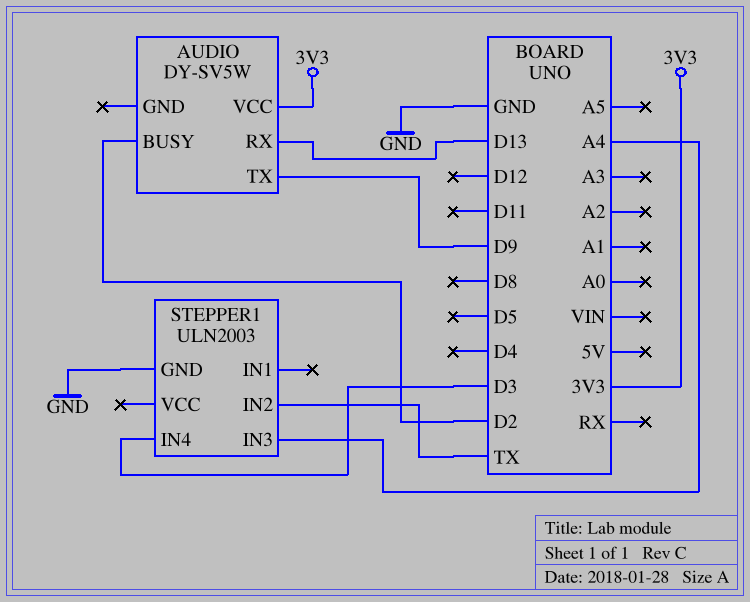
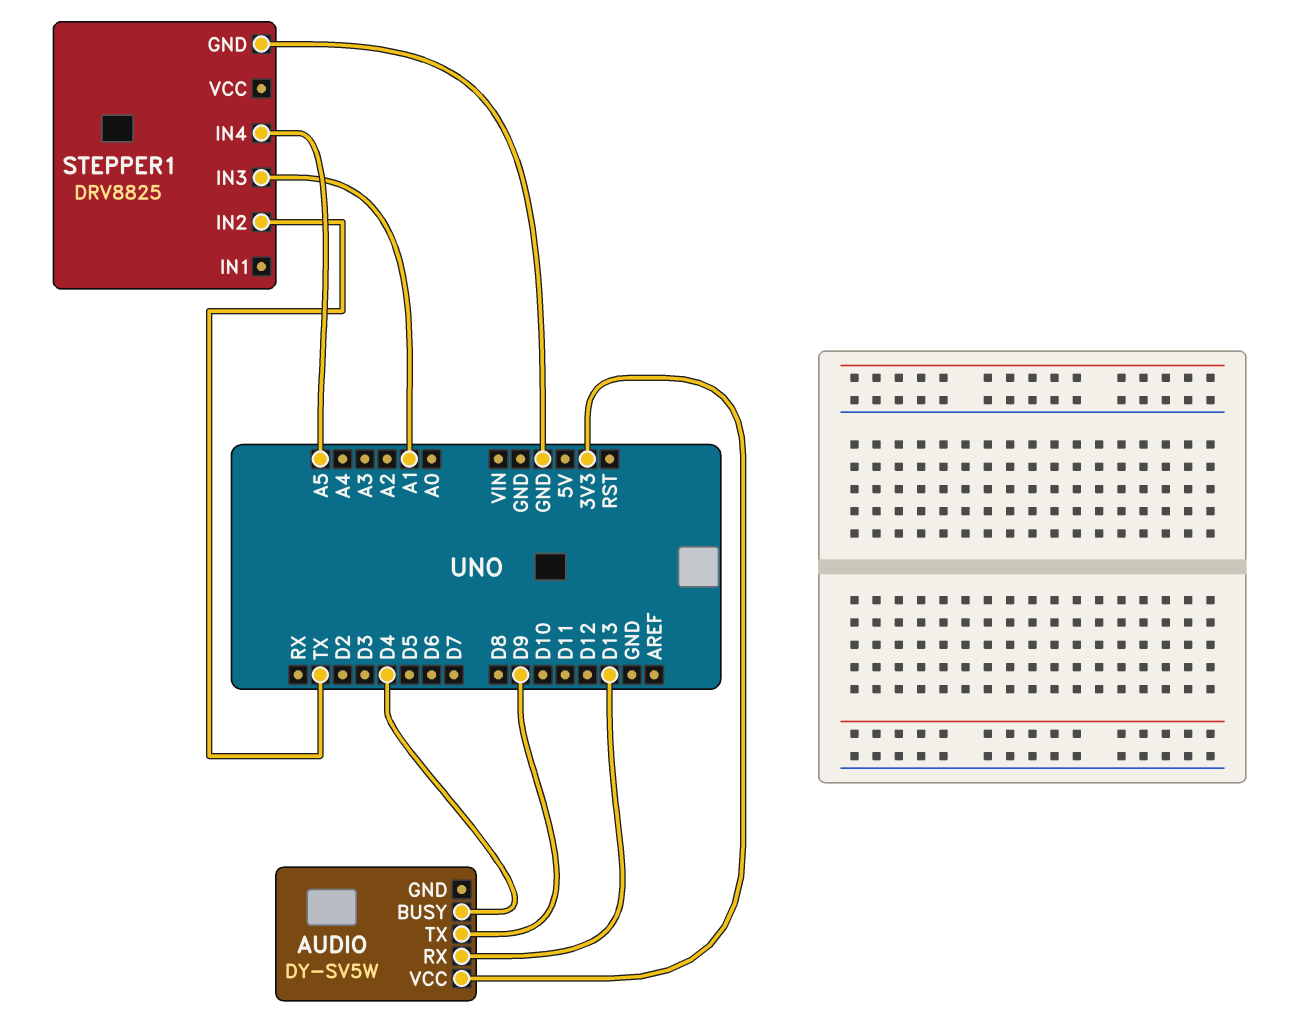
AUDIO pin BUSY: D2 -> D4
STEPPER1: ULN2003 -> DRV8825
STEPPER1 pin IN3: A4 -> A1
STEPPER1 pin IN4: D3 -> A5

